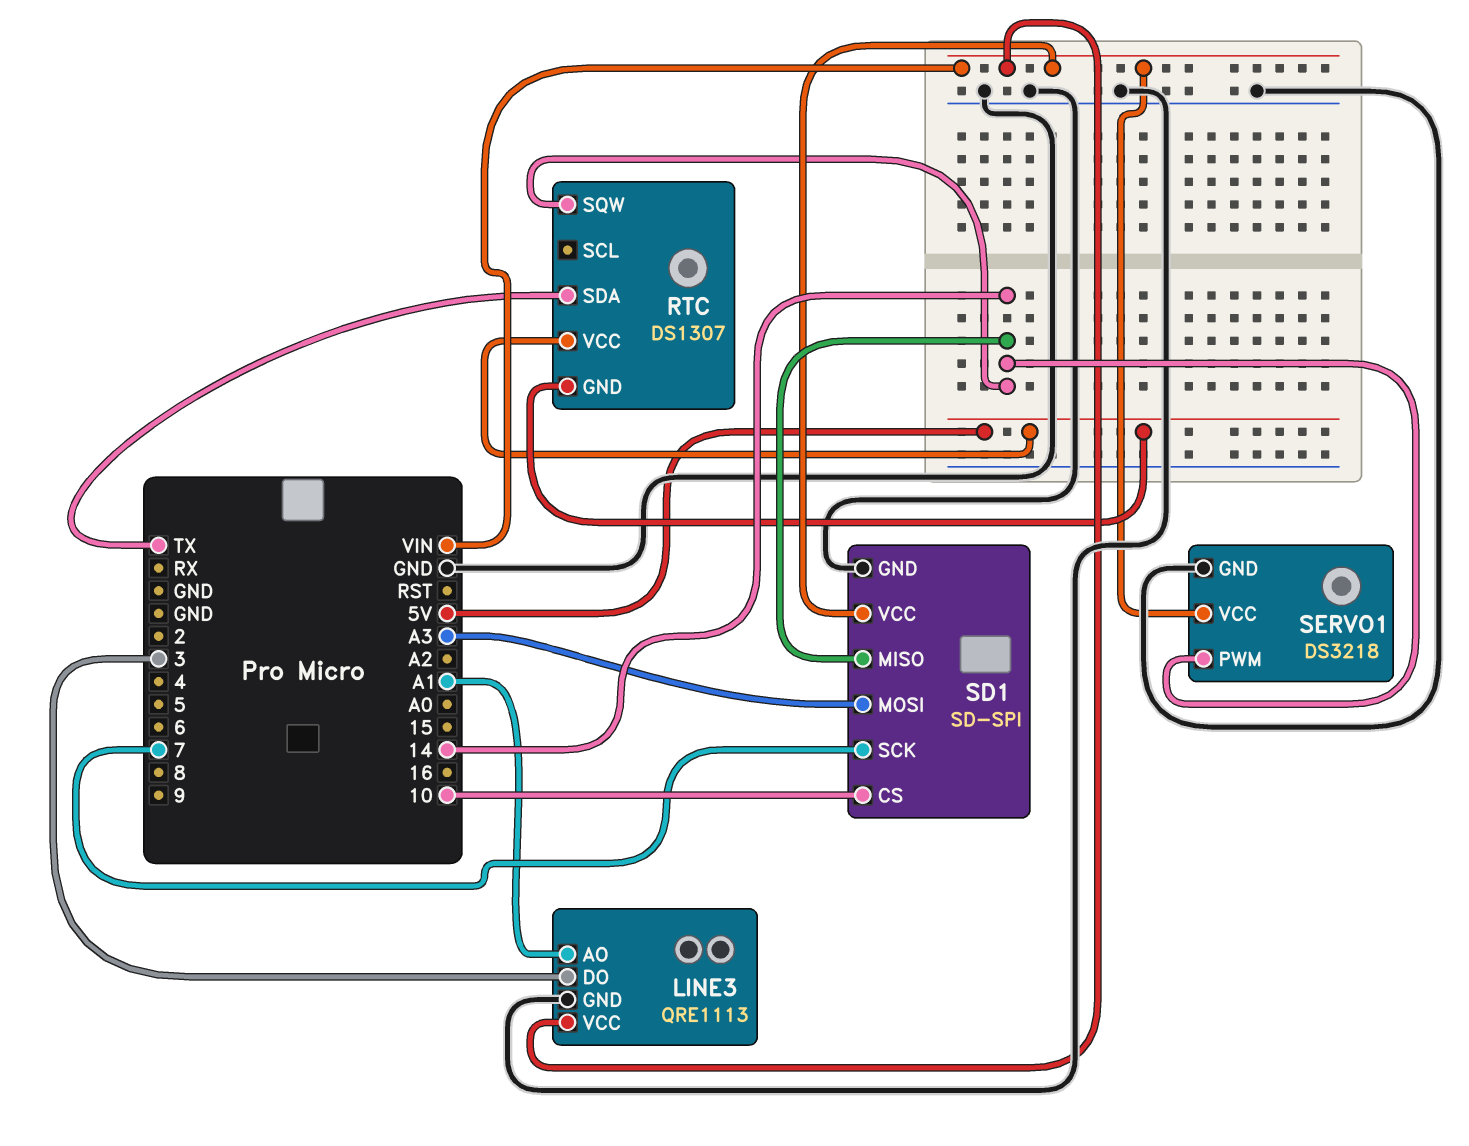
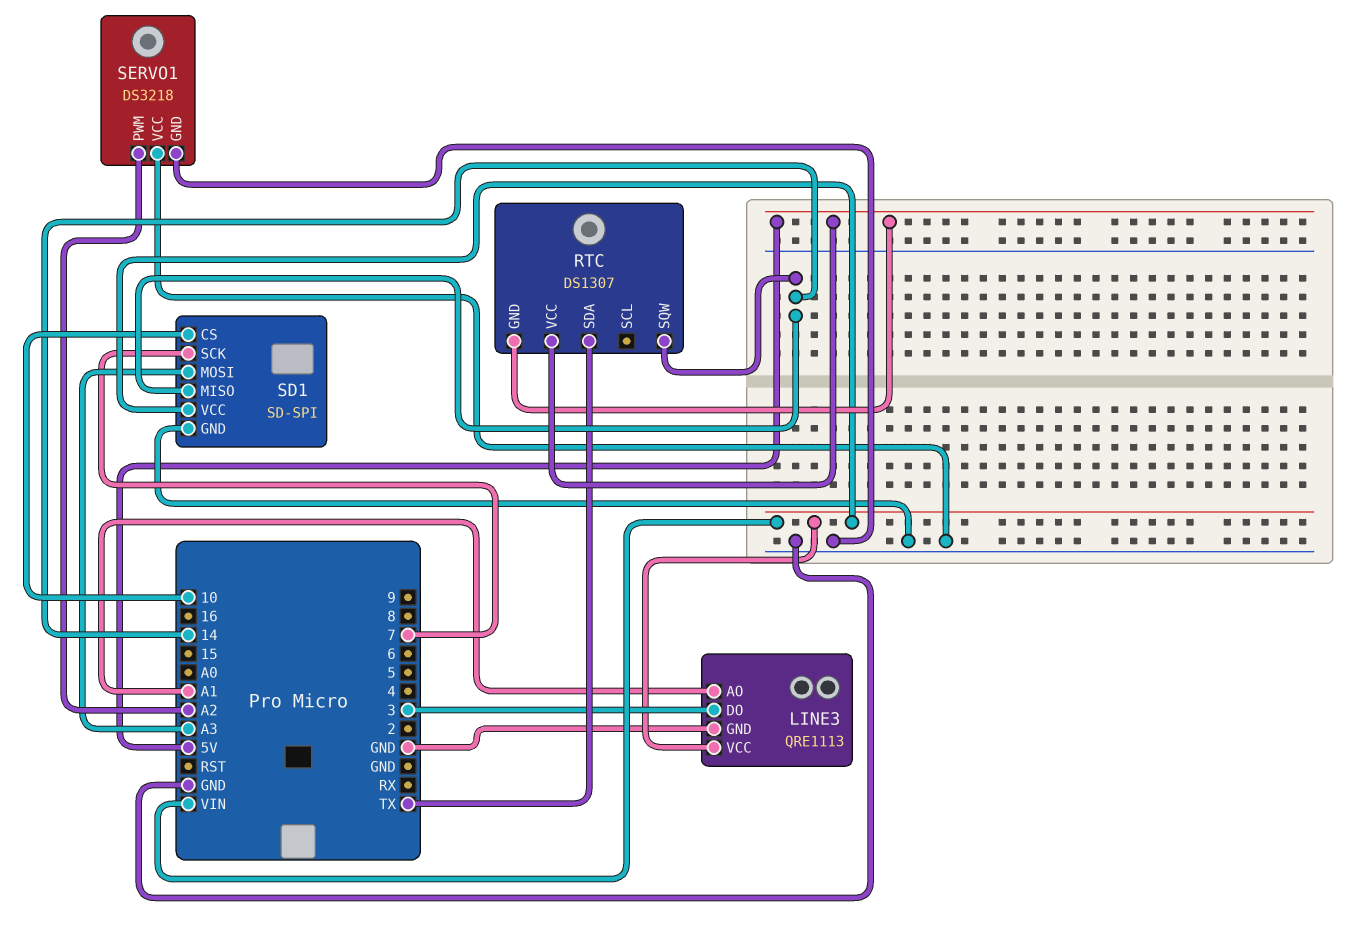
SERVO1 pin PWM: 14 -> A2
SERVO1 pin VCC: VIN -> GND

